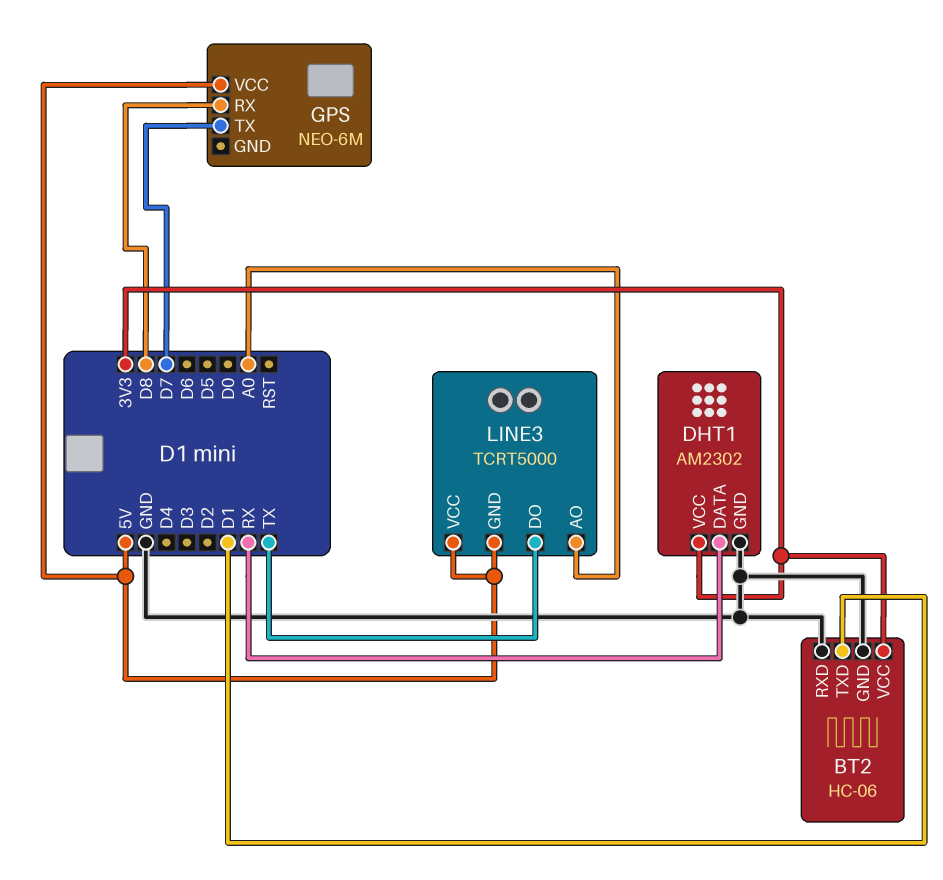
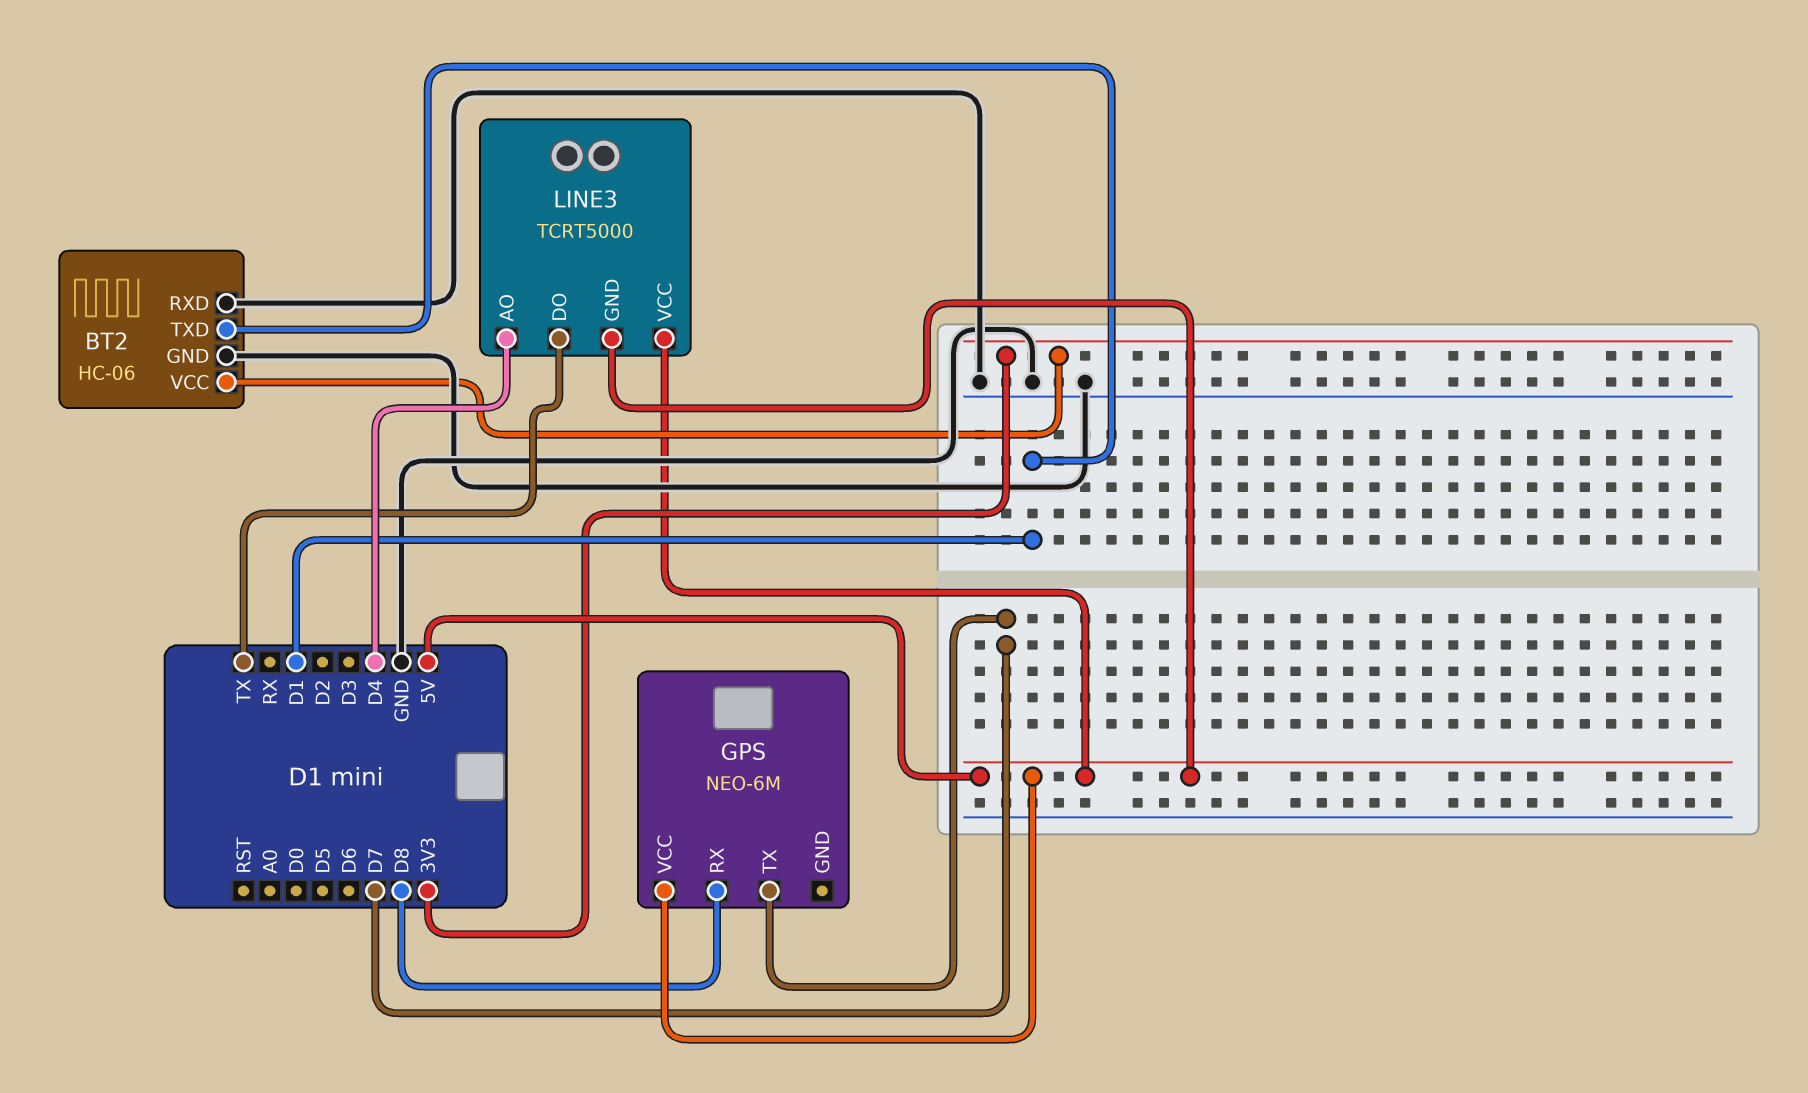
DHT1: AM2302 -> none
DHT1 pin DATA: RX -> none
DHT1 pin GND: GND -> none
DHT1 pin VCC: 3V3 -> none
LINE3 pin AO: A0 -> D4

